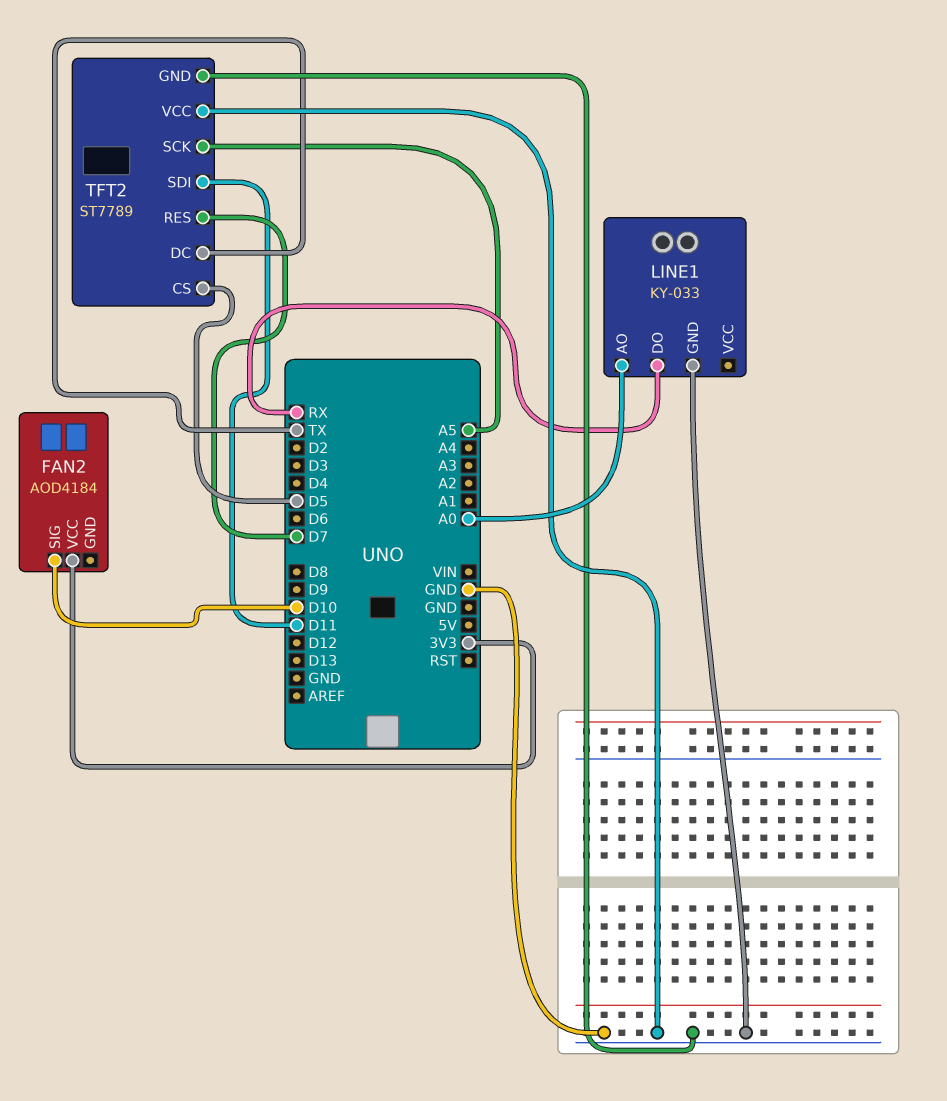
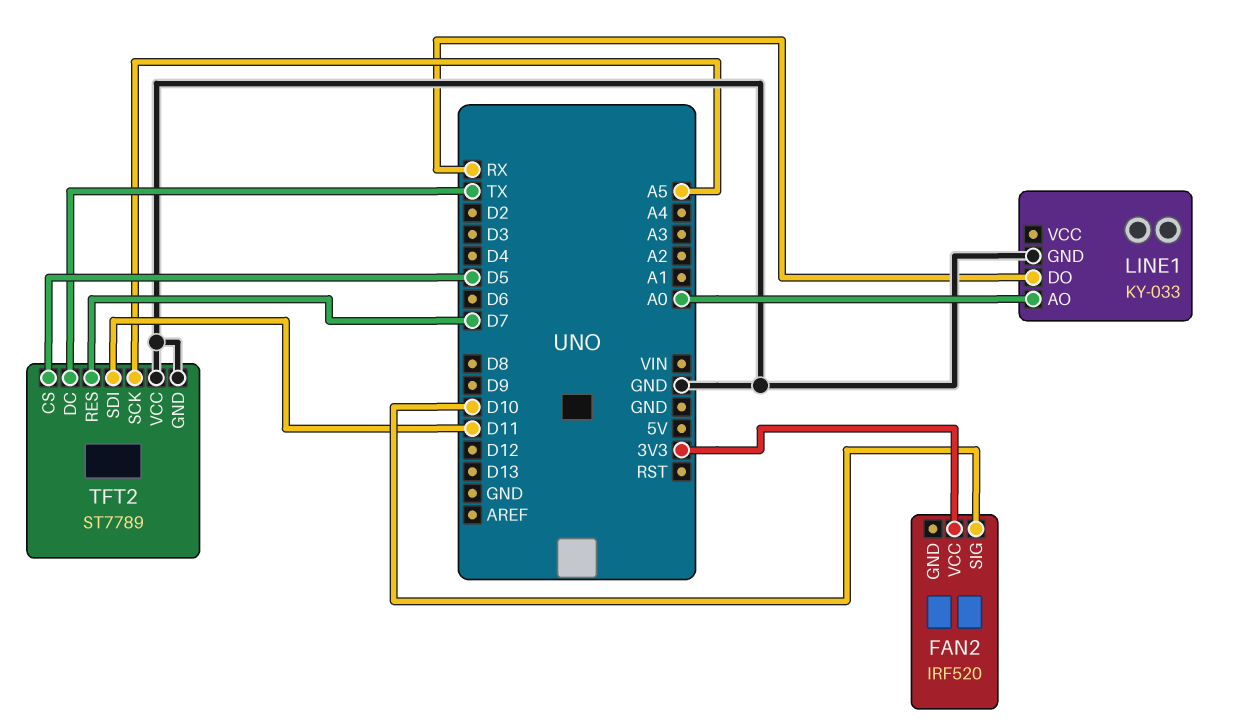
FAN2: AOD4184 -> IRF520

